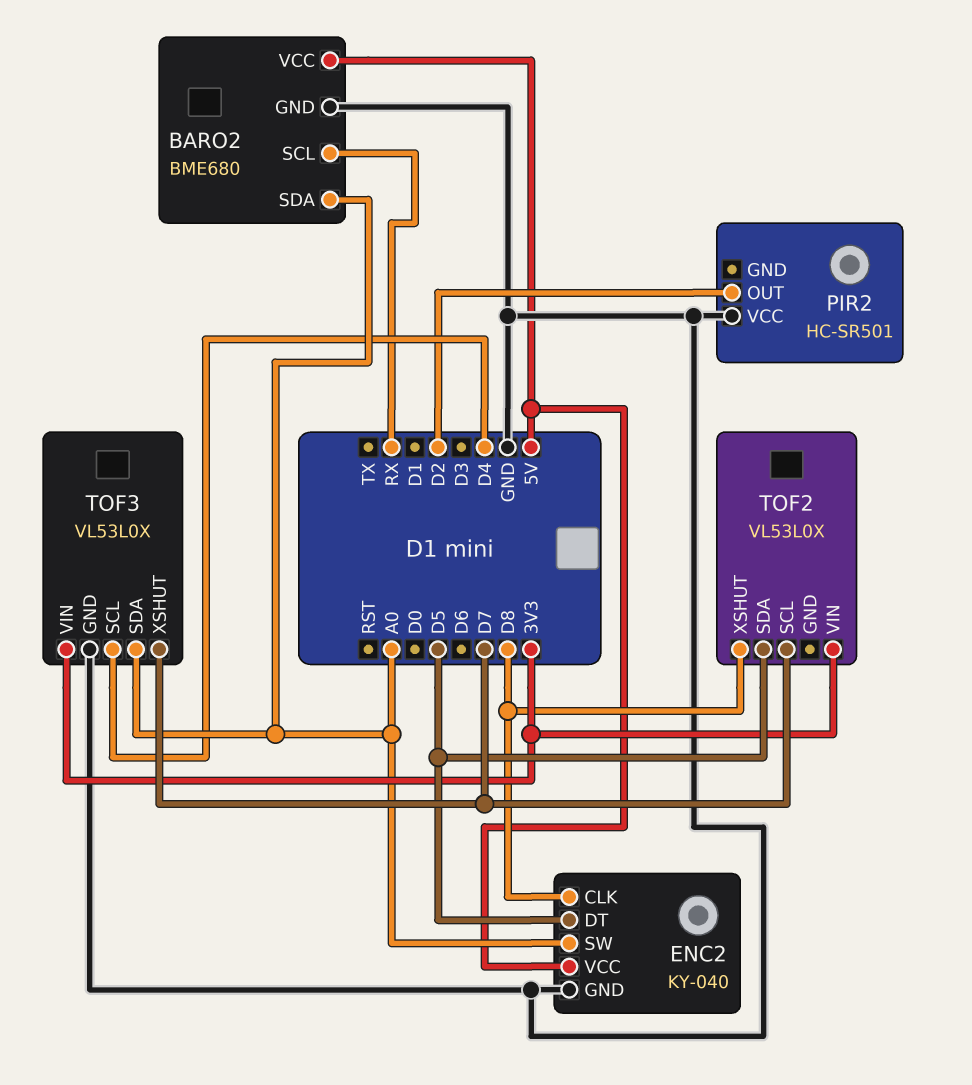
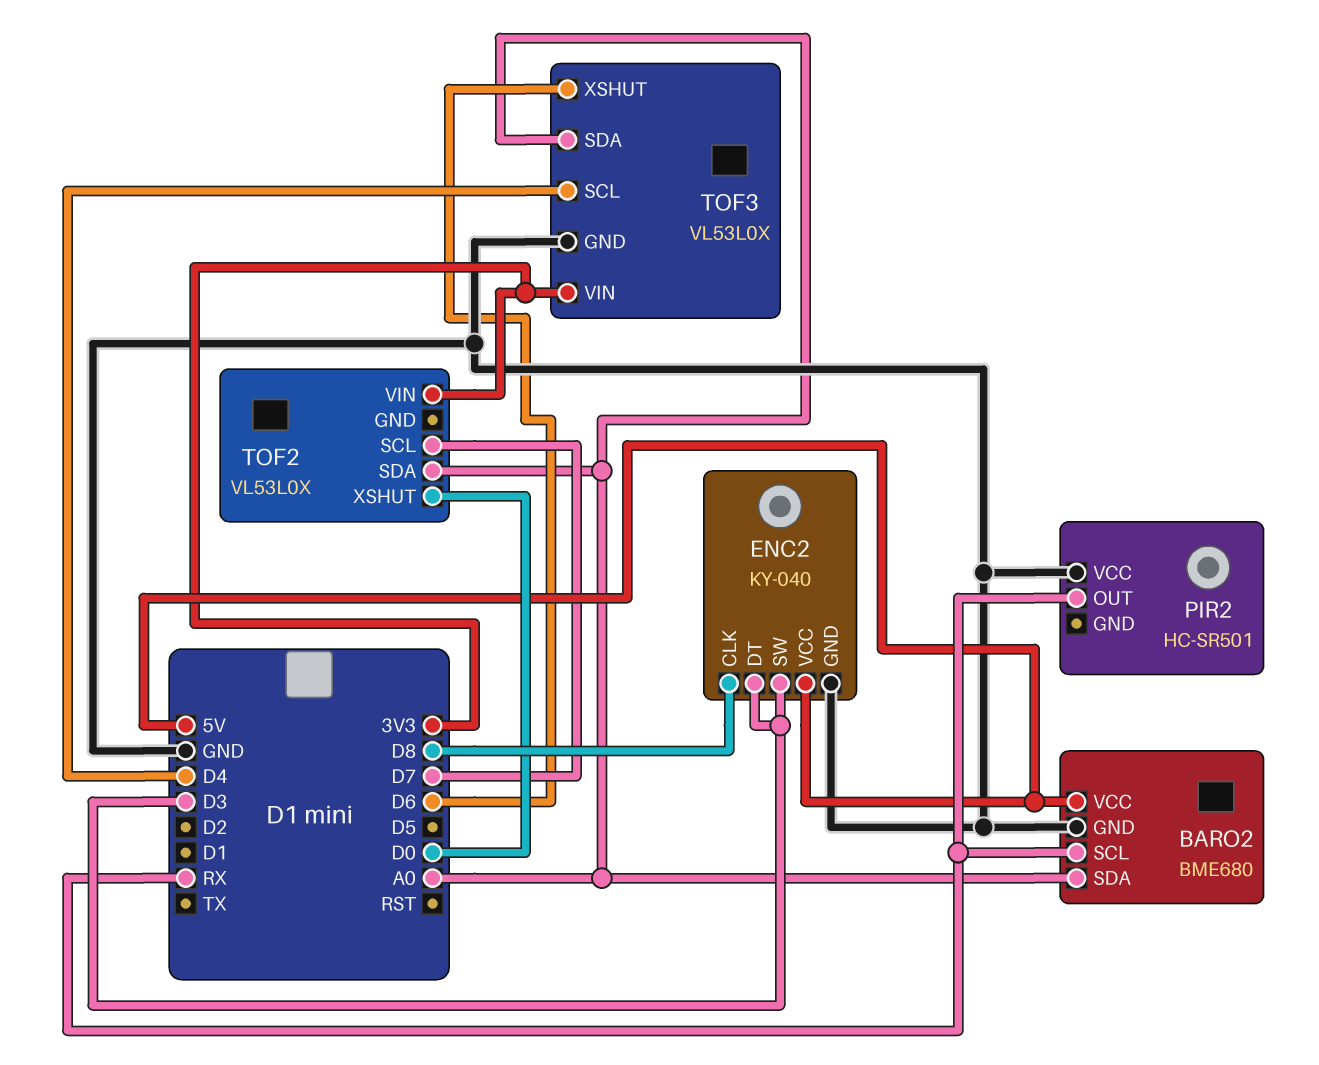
ENC2 pin DT: D5 -> D3
ENC2 pin SW: A0 -> D3
PIR2 pin OUT: D2 -> RX
TOF2 pin SDA: D5 -> A0
TOF2 pin XSHUT: D8 -> D0
TOF3 pin XSHUT: D7 -> D6

